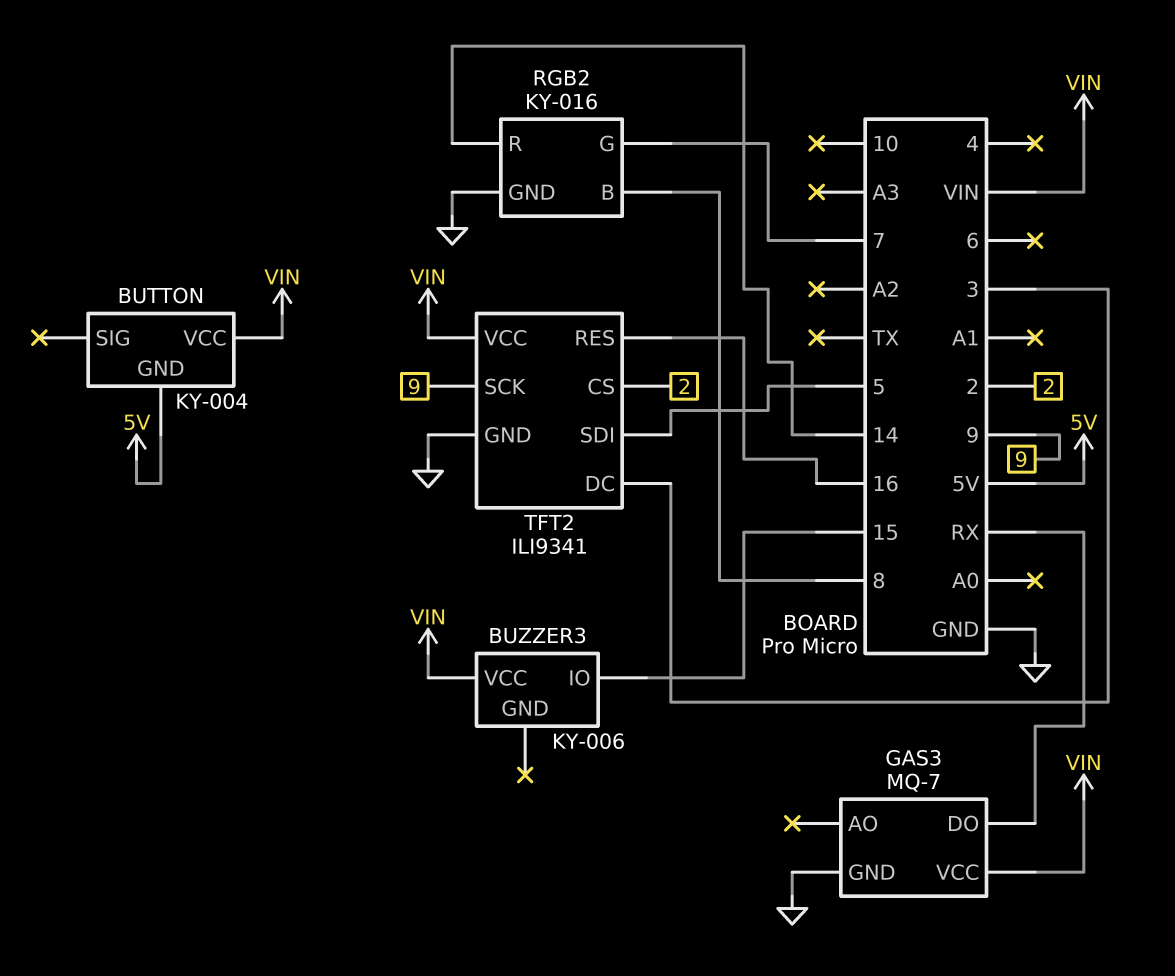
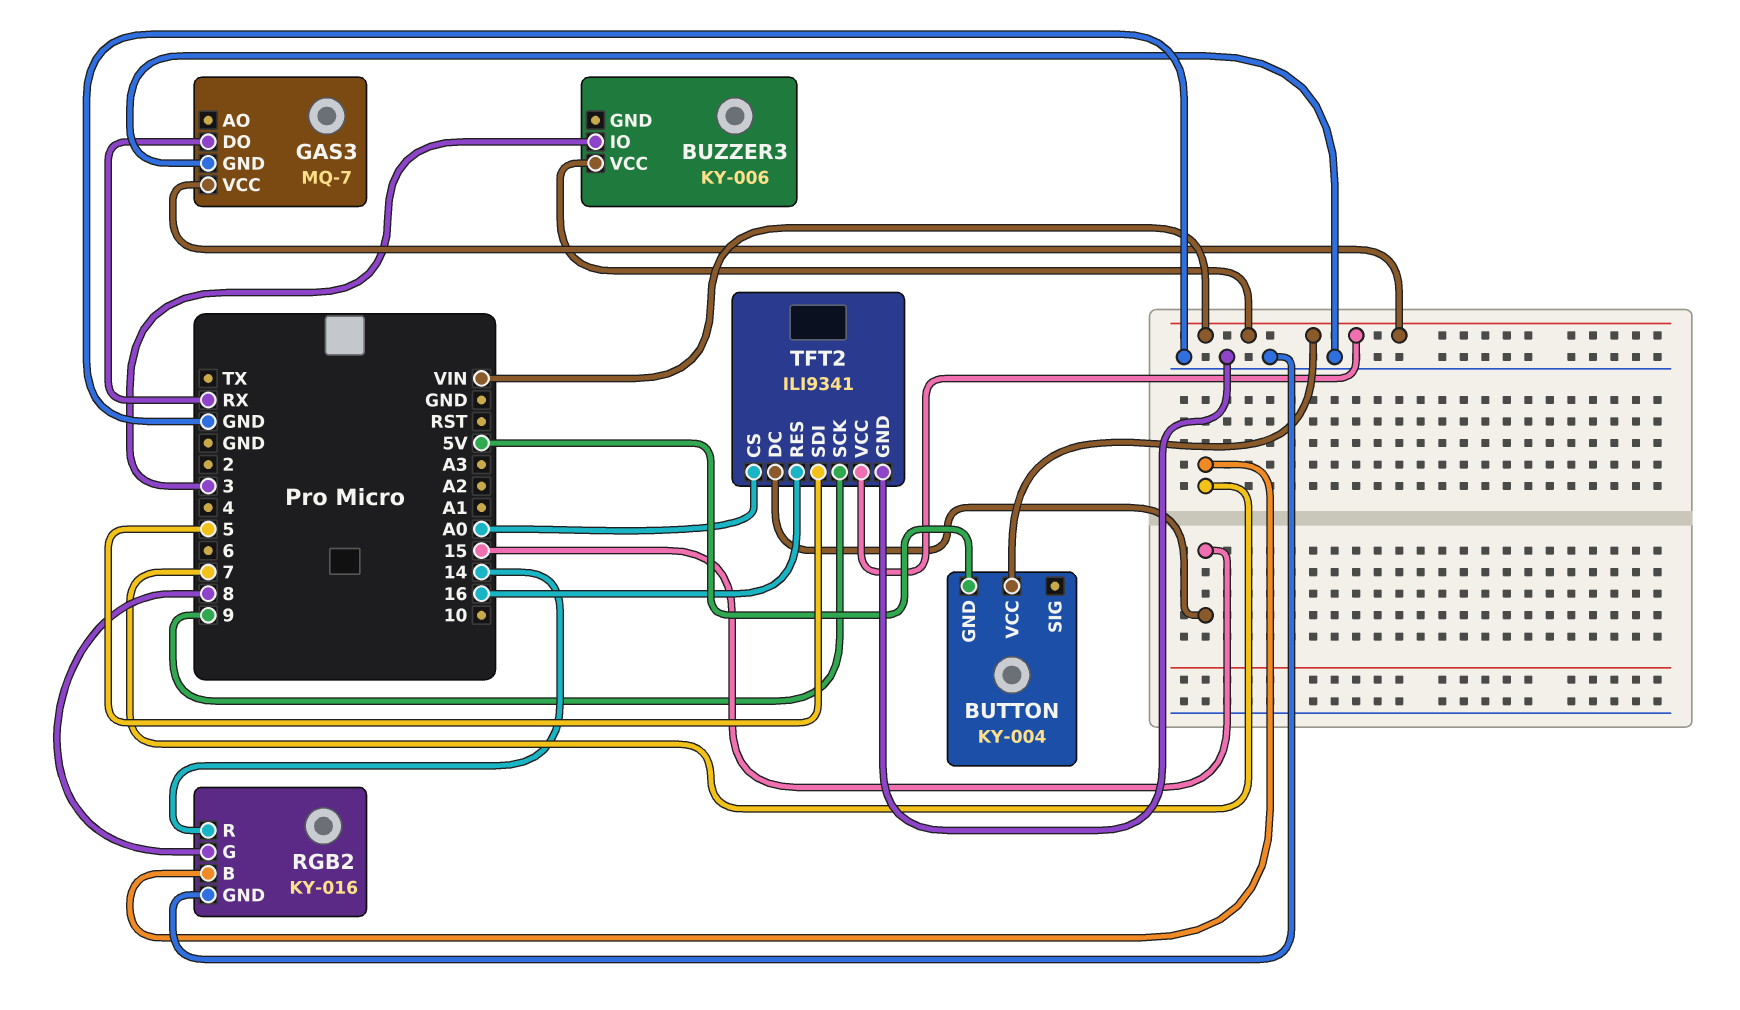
BUZZER3 pin IO: 15 -> 3
RGB2 pin B: 8 -> 7
RGB2 pin G: 7 -> 8
TFT2 pin CS: 2 -> A0
TFT2 pin DC: 3 -> 15

